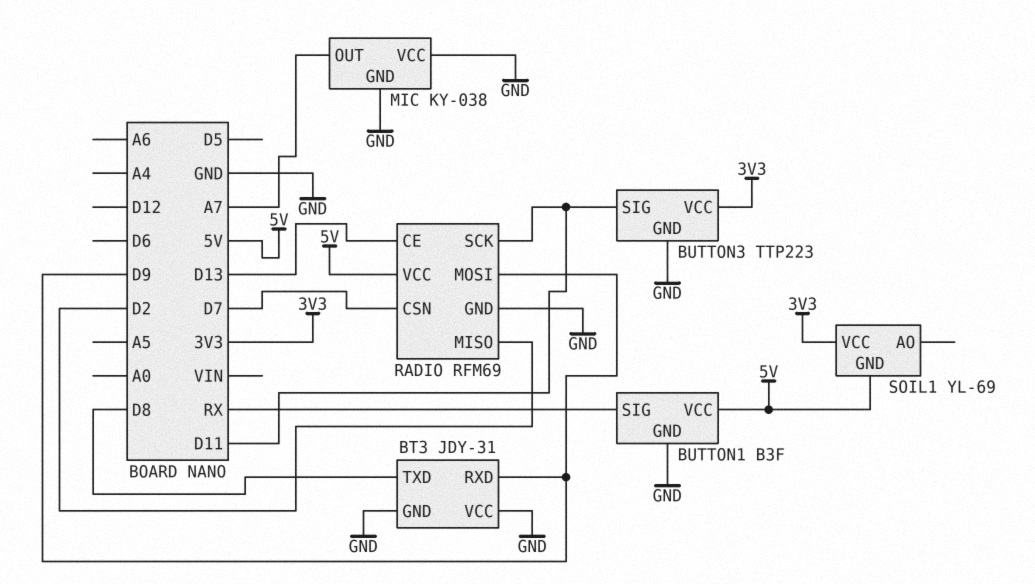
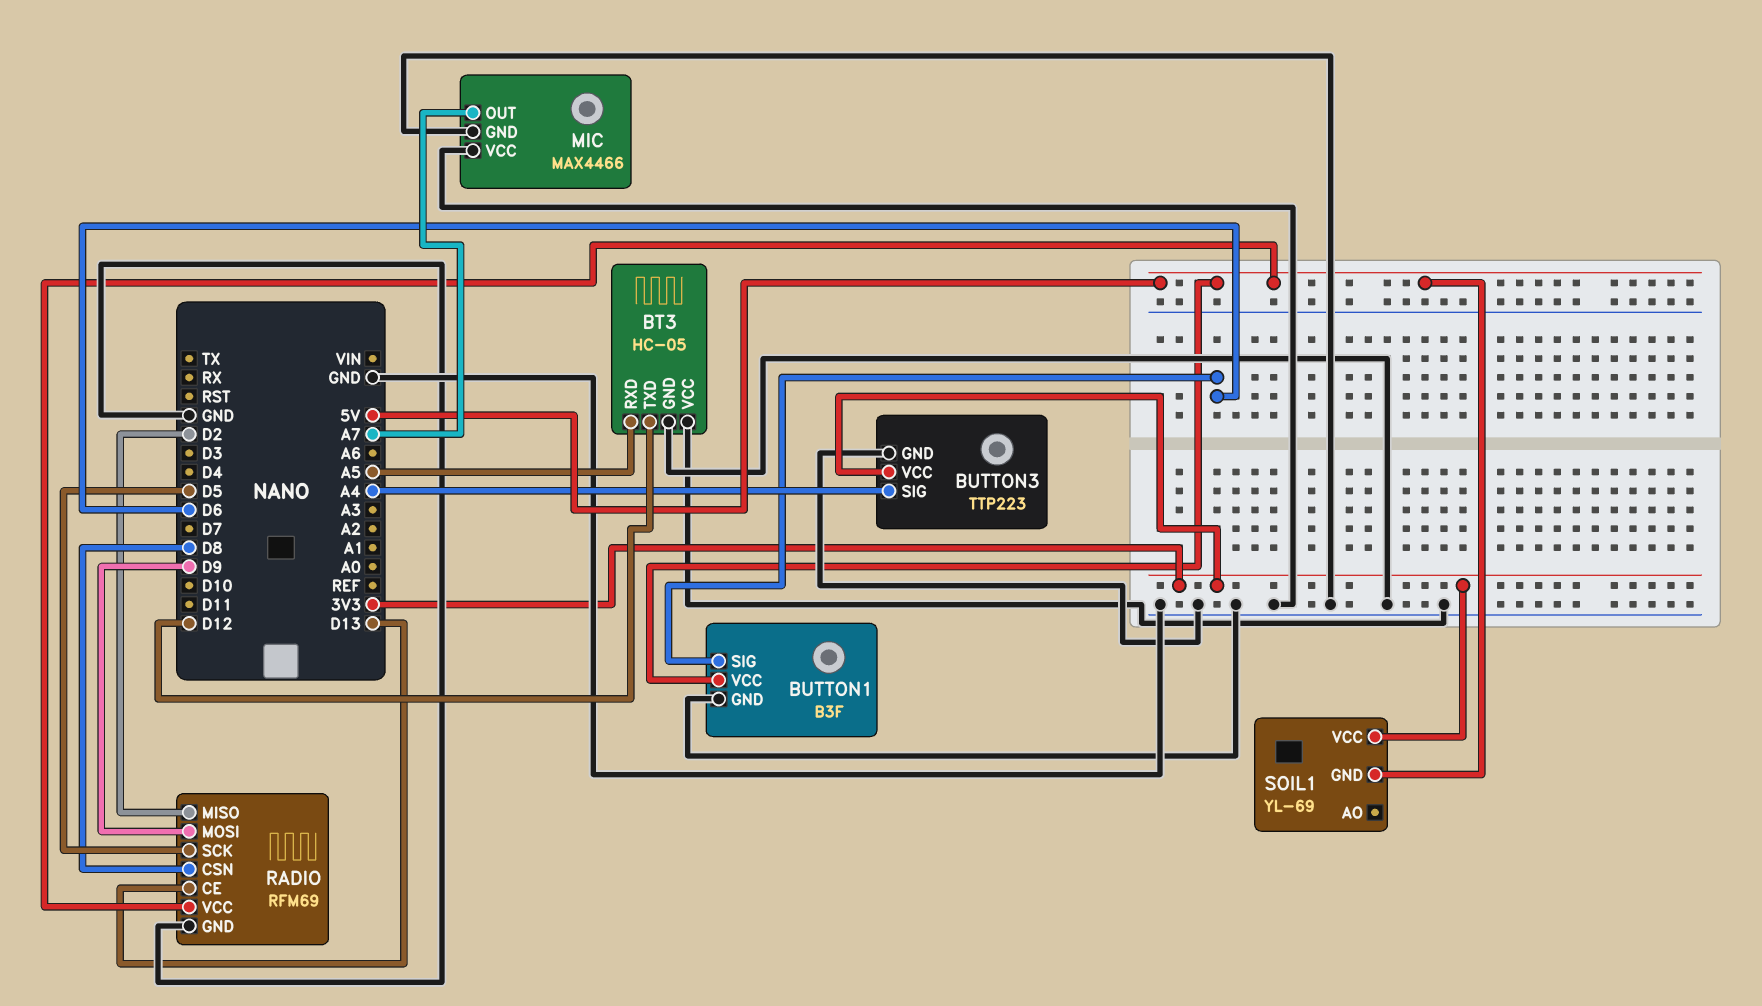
BT3: JDY-31 -> HC-05
BT3 pin RXD: D9 -> A5
BT3 pin TXD: D8 -> D12
BUTTON1 pin SIG: RX -> D6
BUTTON3 pin SIG: D11 -> A4
MIC: KY-038 -> MAX4466
RADIO pin CSN: D7 -> D8
RADIO pin SCK: D11 -> D5

